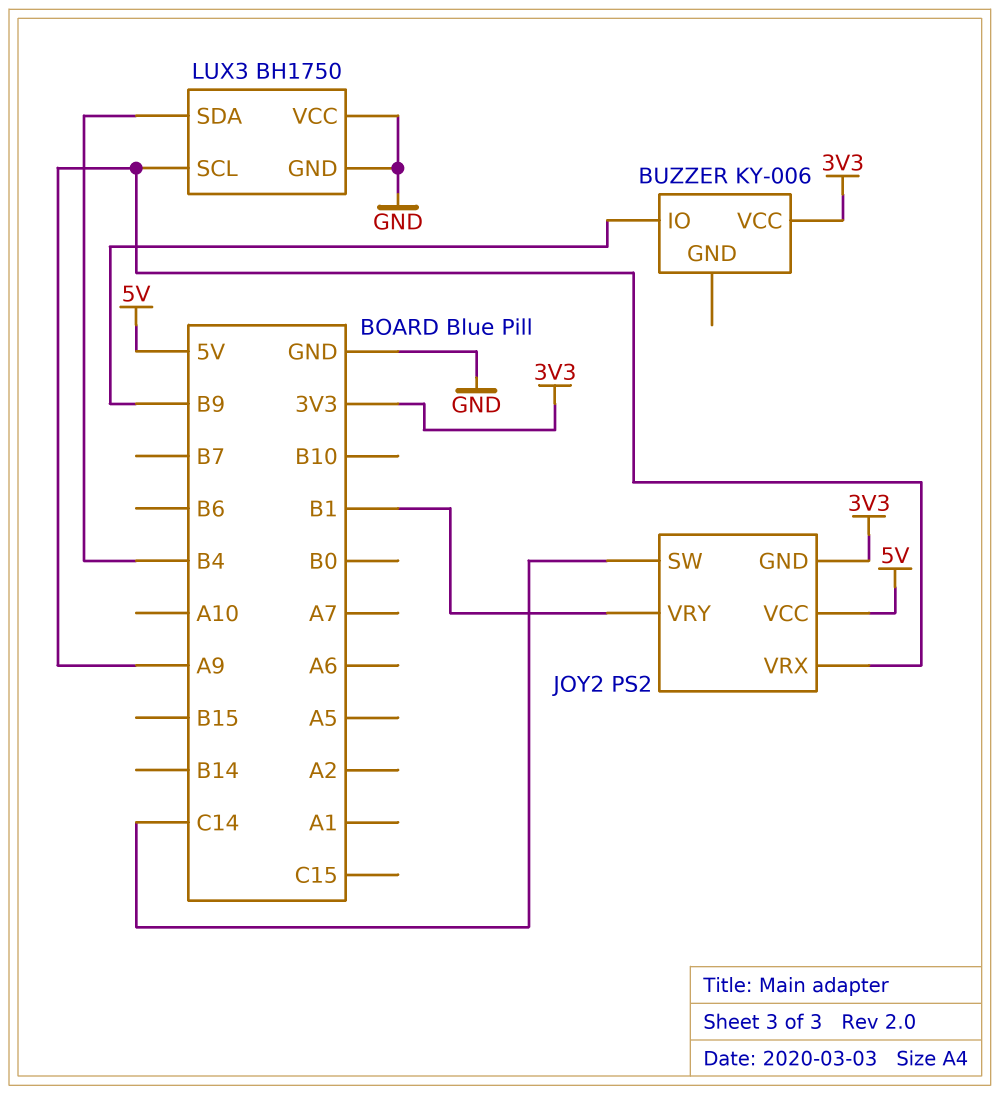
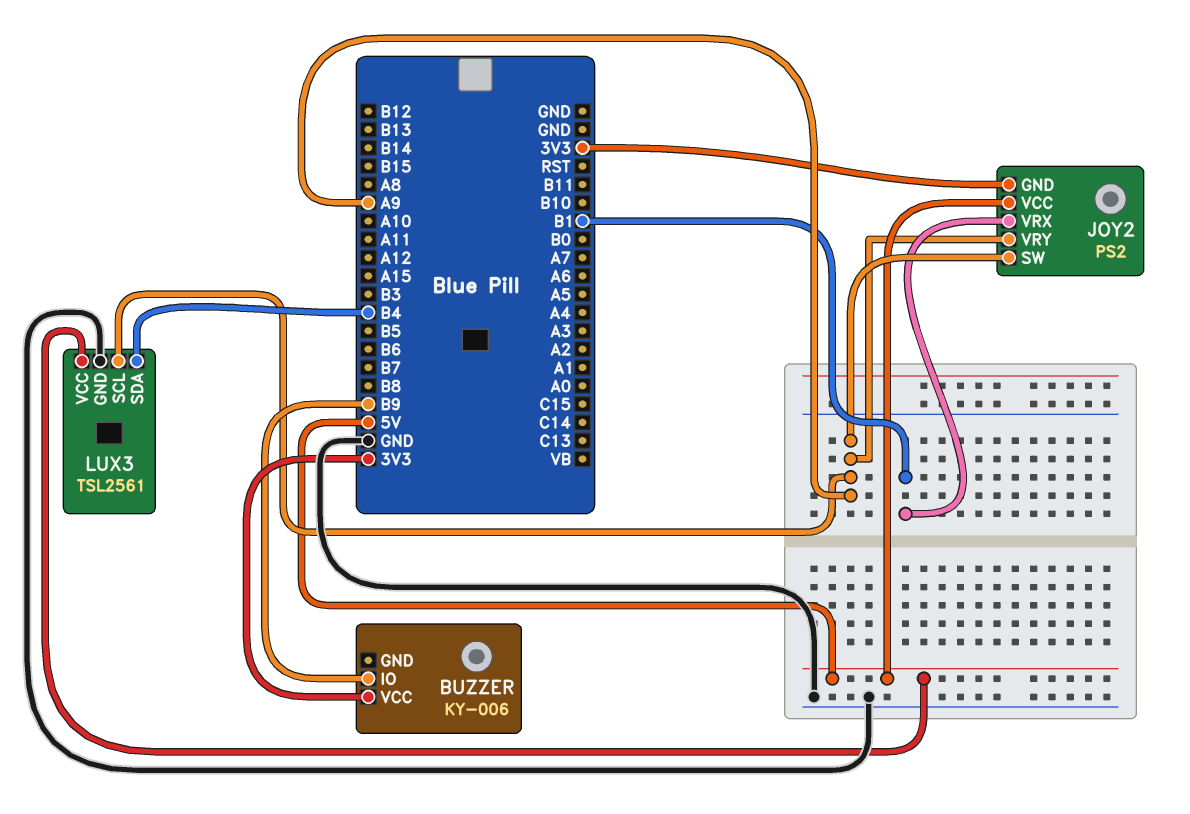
JOY2 pin SW: C14 -> A9
JOY2 pin VRX: A9 -> B1
JOY2 pin VRY: B1 -> A9
LUX3: BH1750 -> TSL2561
LUX3 pin VCC: GND -> 5V

